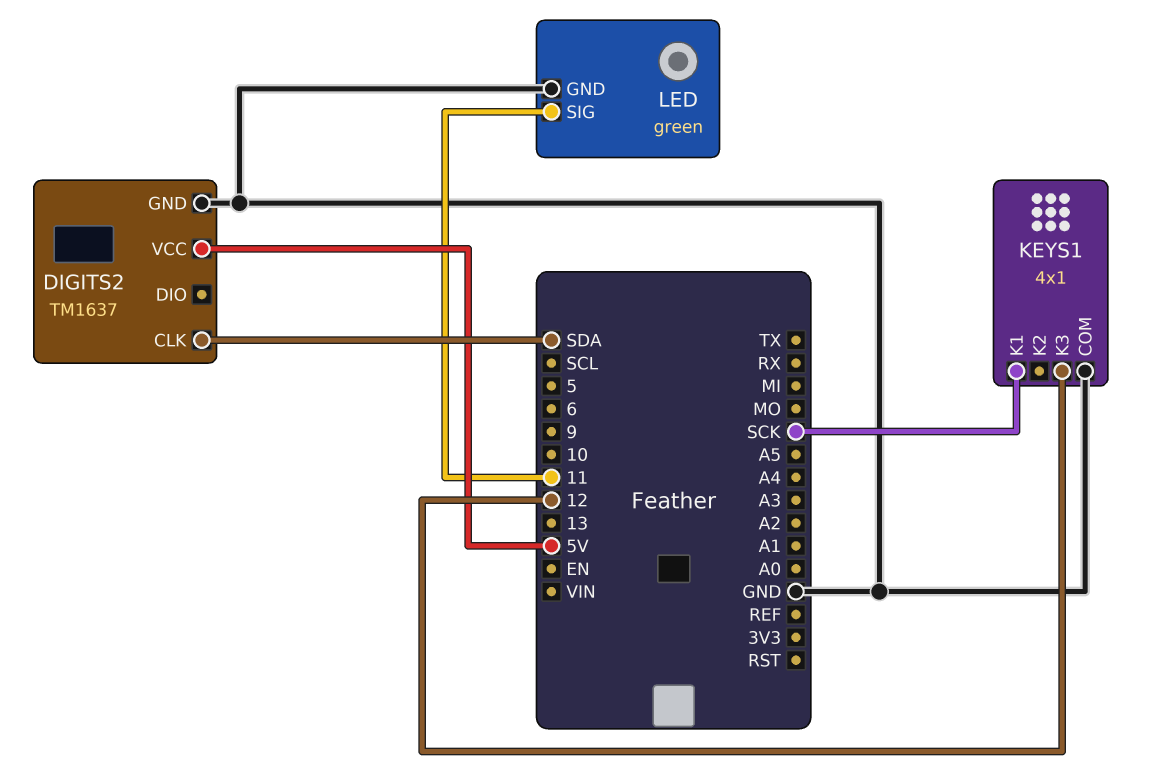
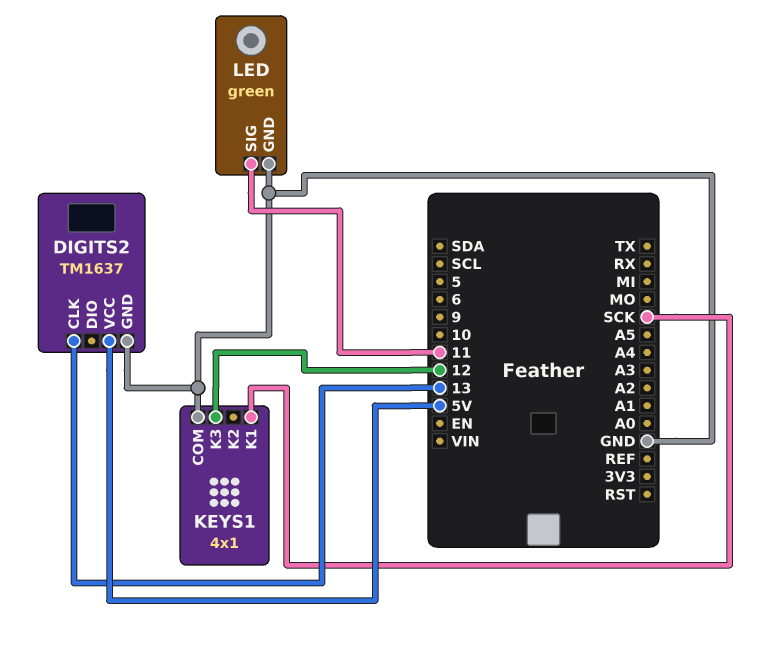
DIGITS2 pin CLK: SDA -> 13

